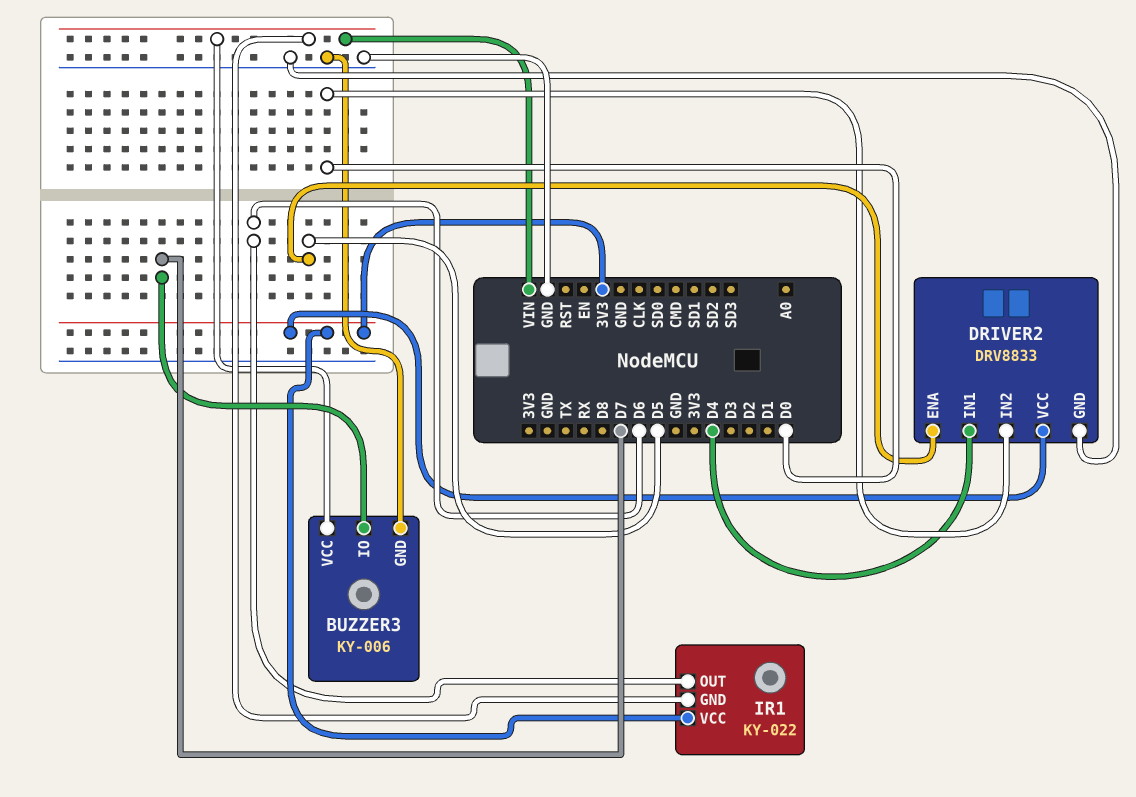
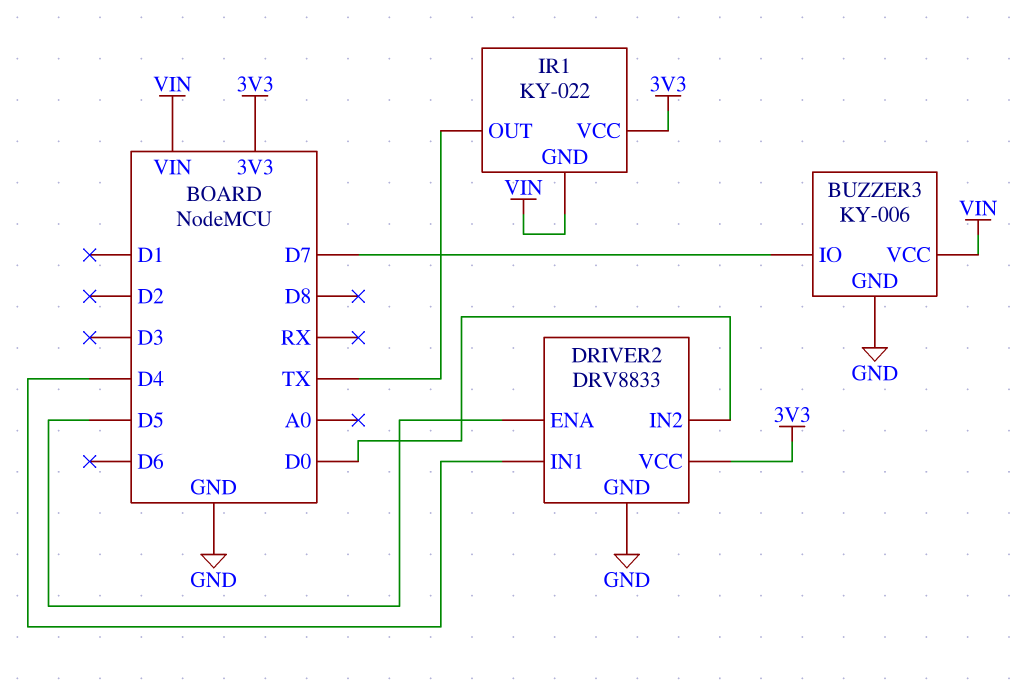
IR1 pin OUT: D6 -> TX

